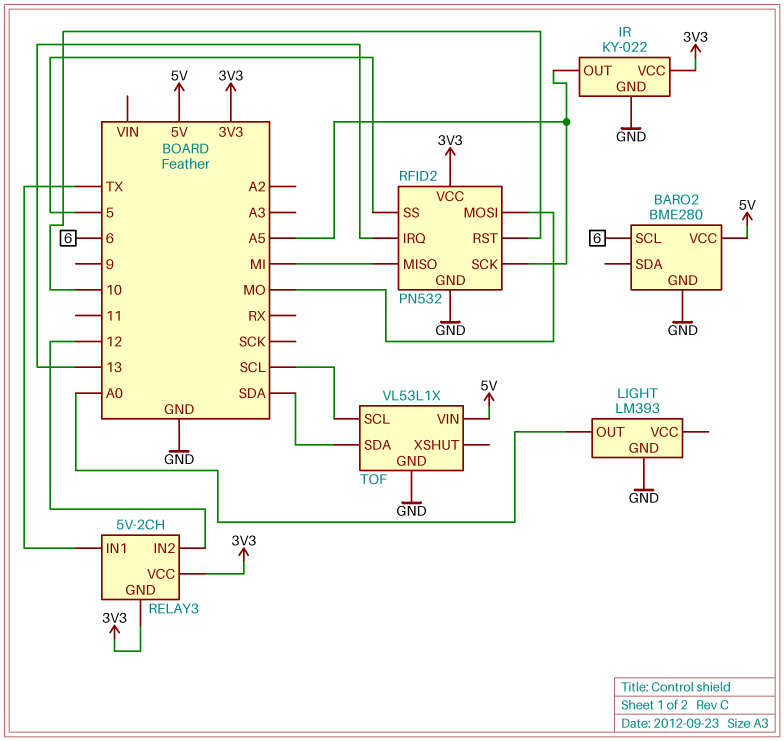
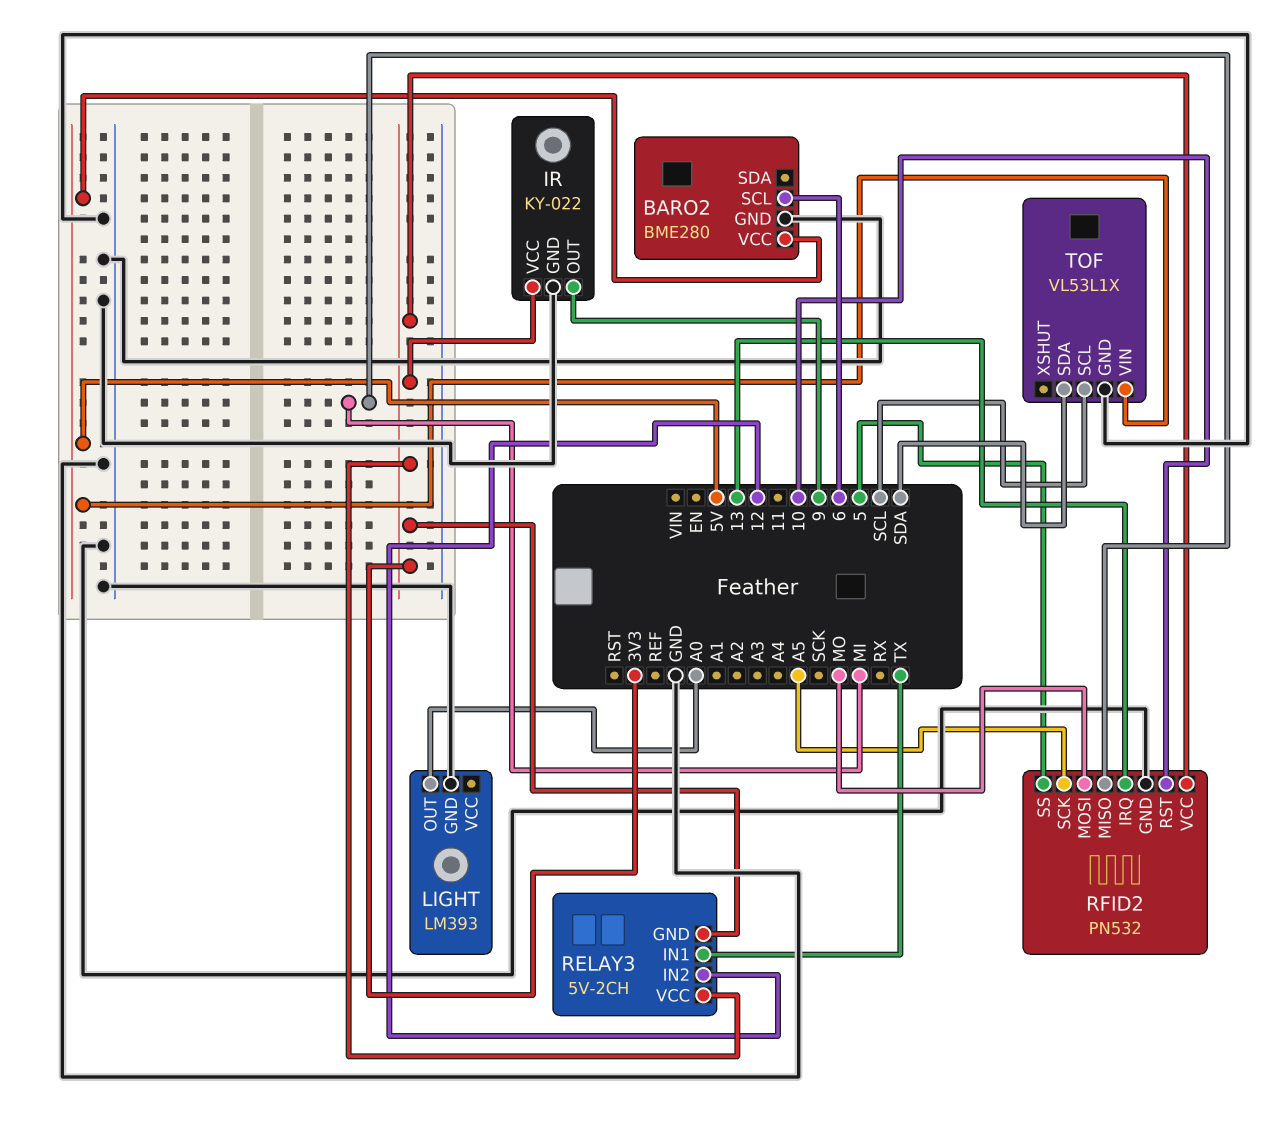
IR pin OUT: A5 -> 9

